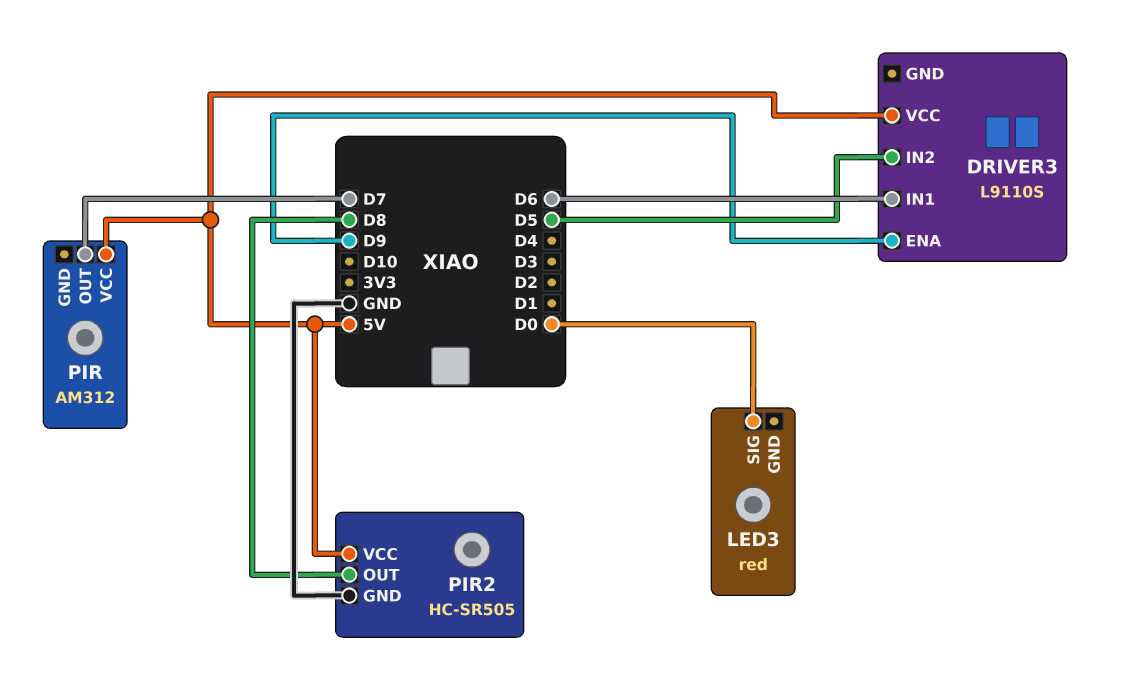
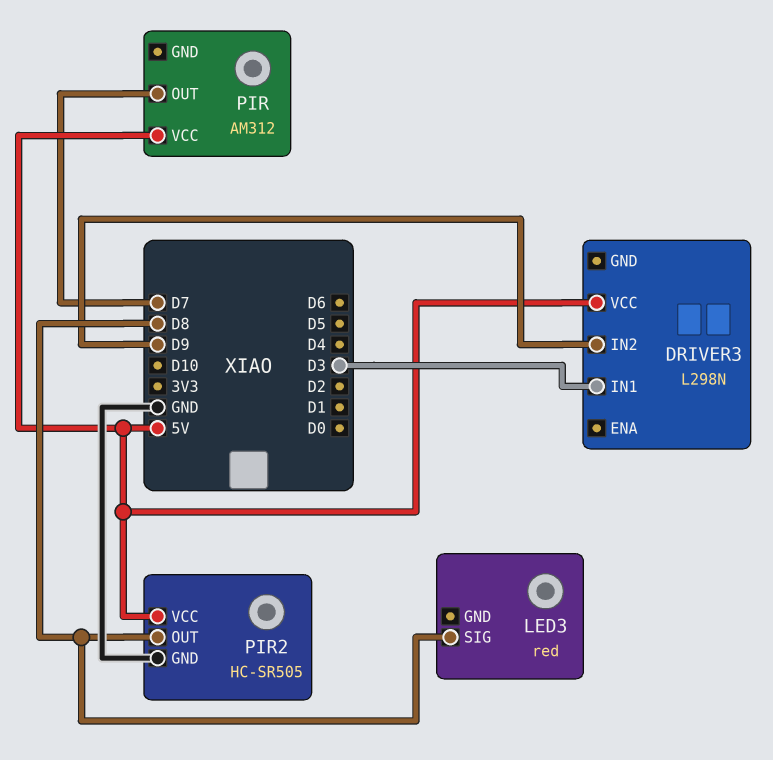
DRIVER3: L9110S -> L298N
DRIVER3 pin ENA: D9 -> none
DRIVER3 pin IN1: D6 -> D3
DRIVER3 pin IN2: D5 -> D9
LED3 pin SIG: D0 -> D8

